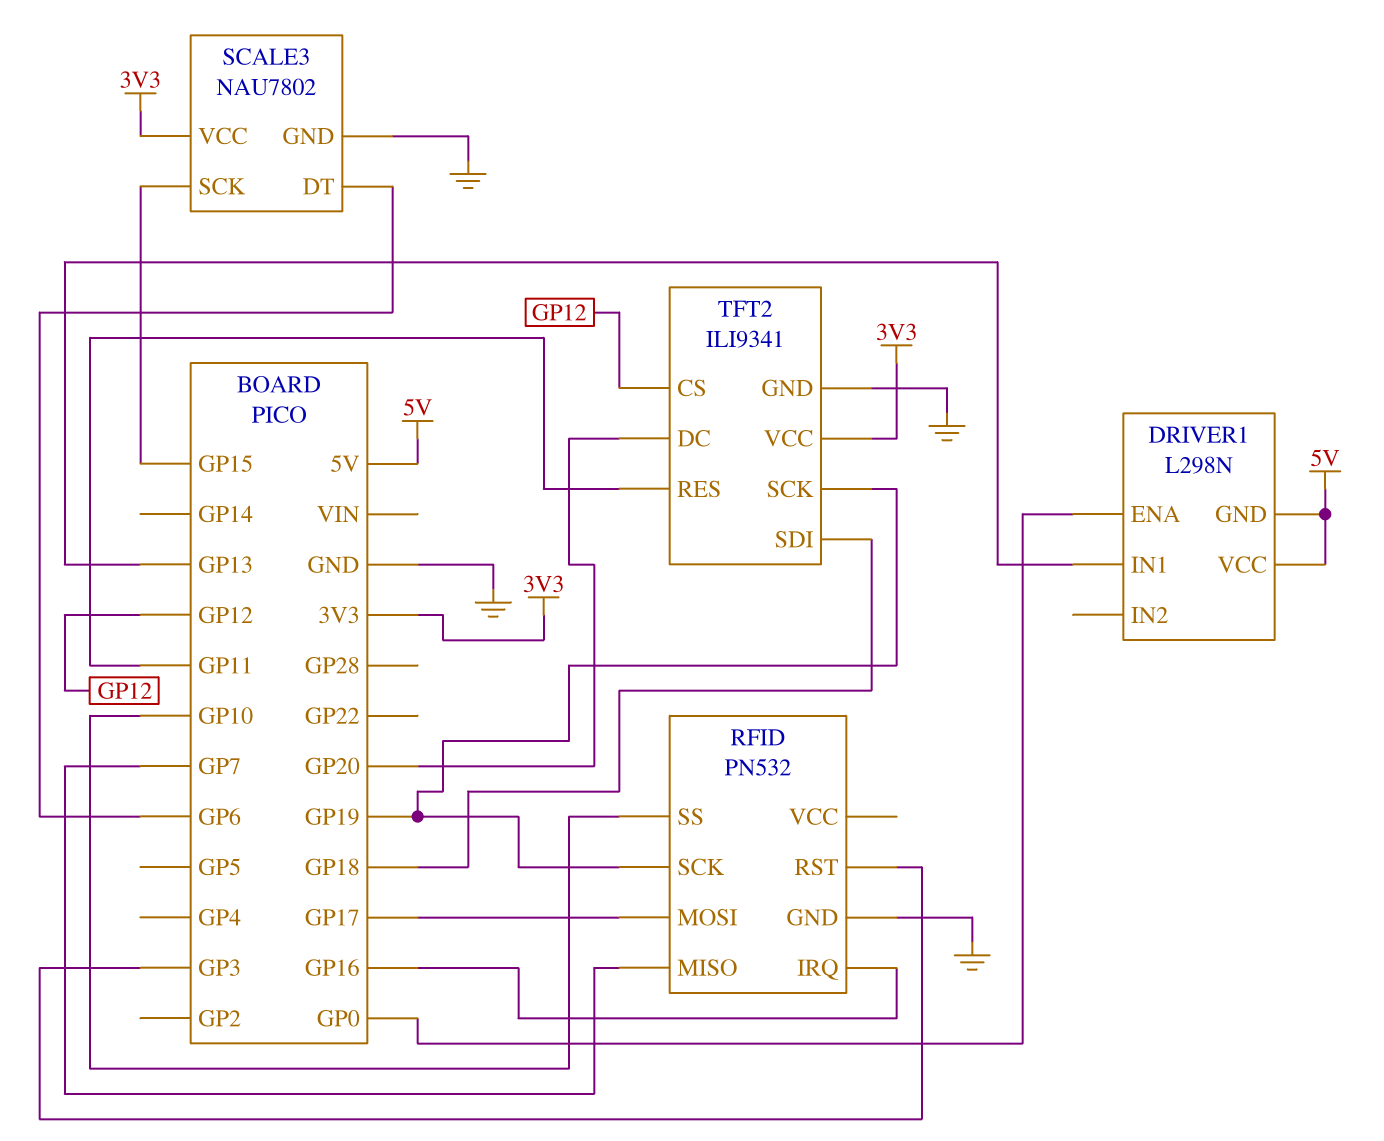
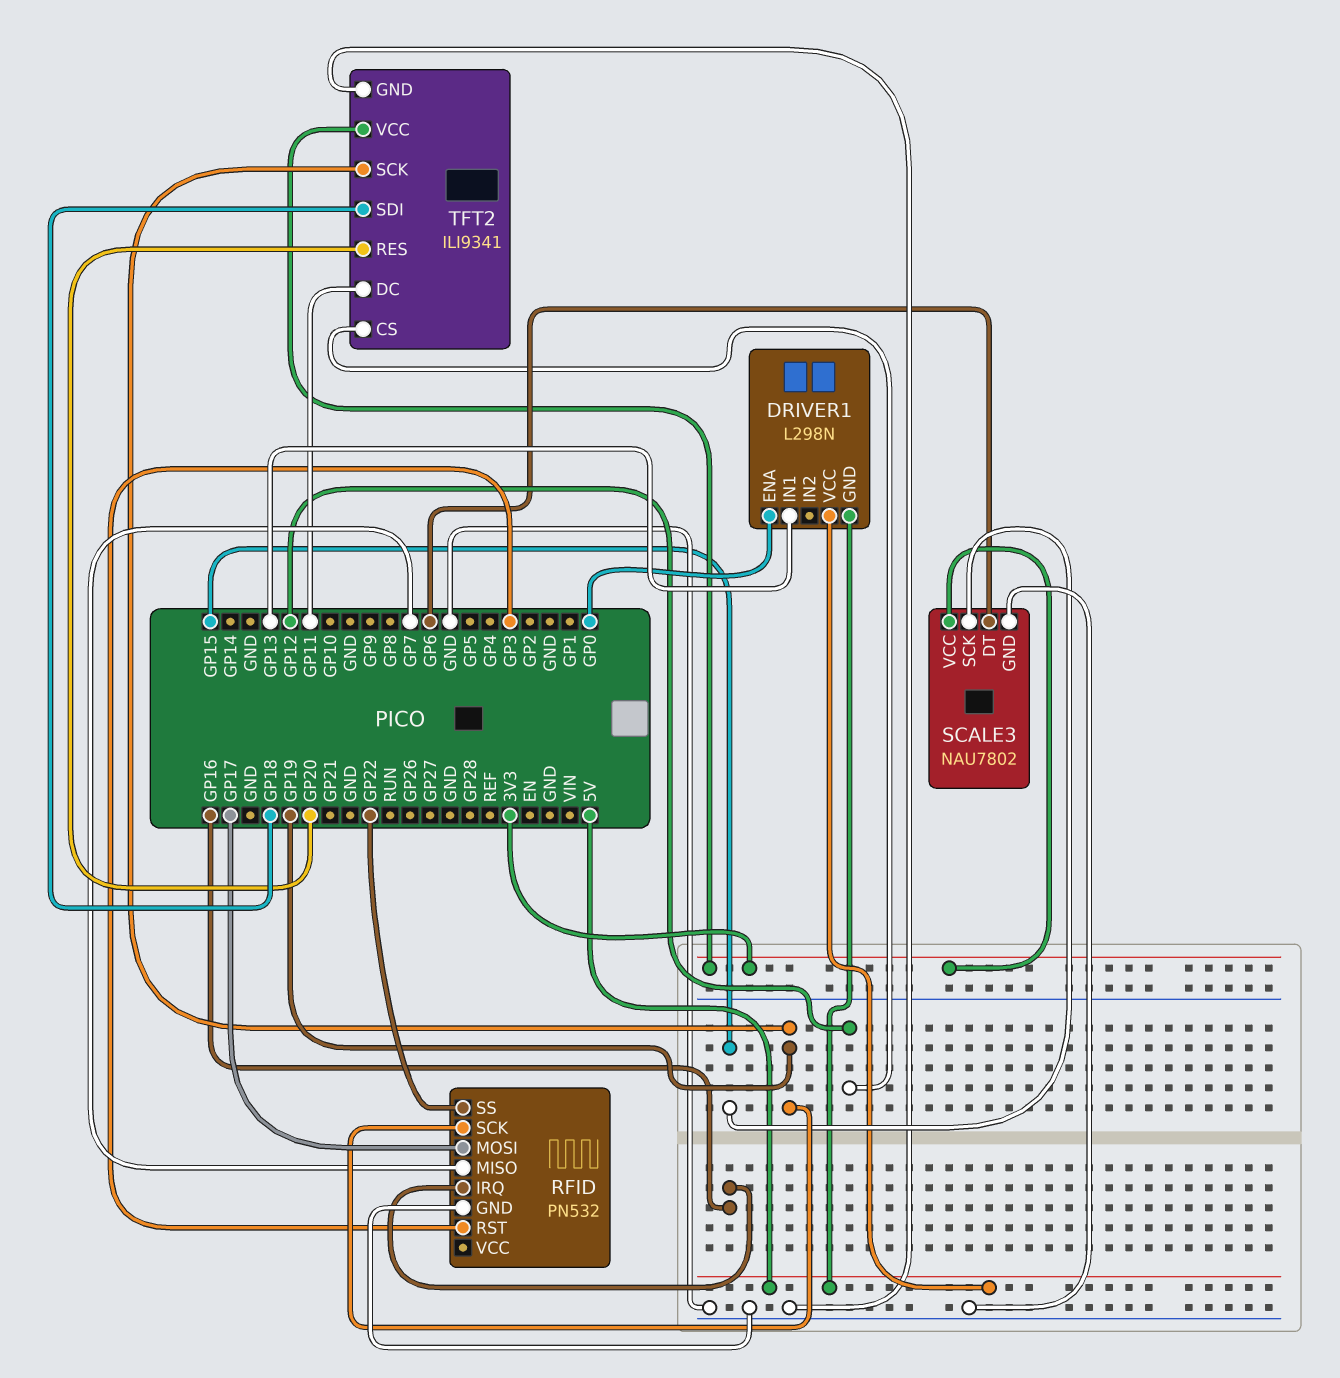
RFID pin SS: GP10 -> GP22
TFT2 pin DC: GP20 -> GP11
TFT2 pin RES: GP11 -> GP20

